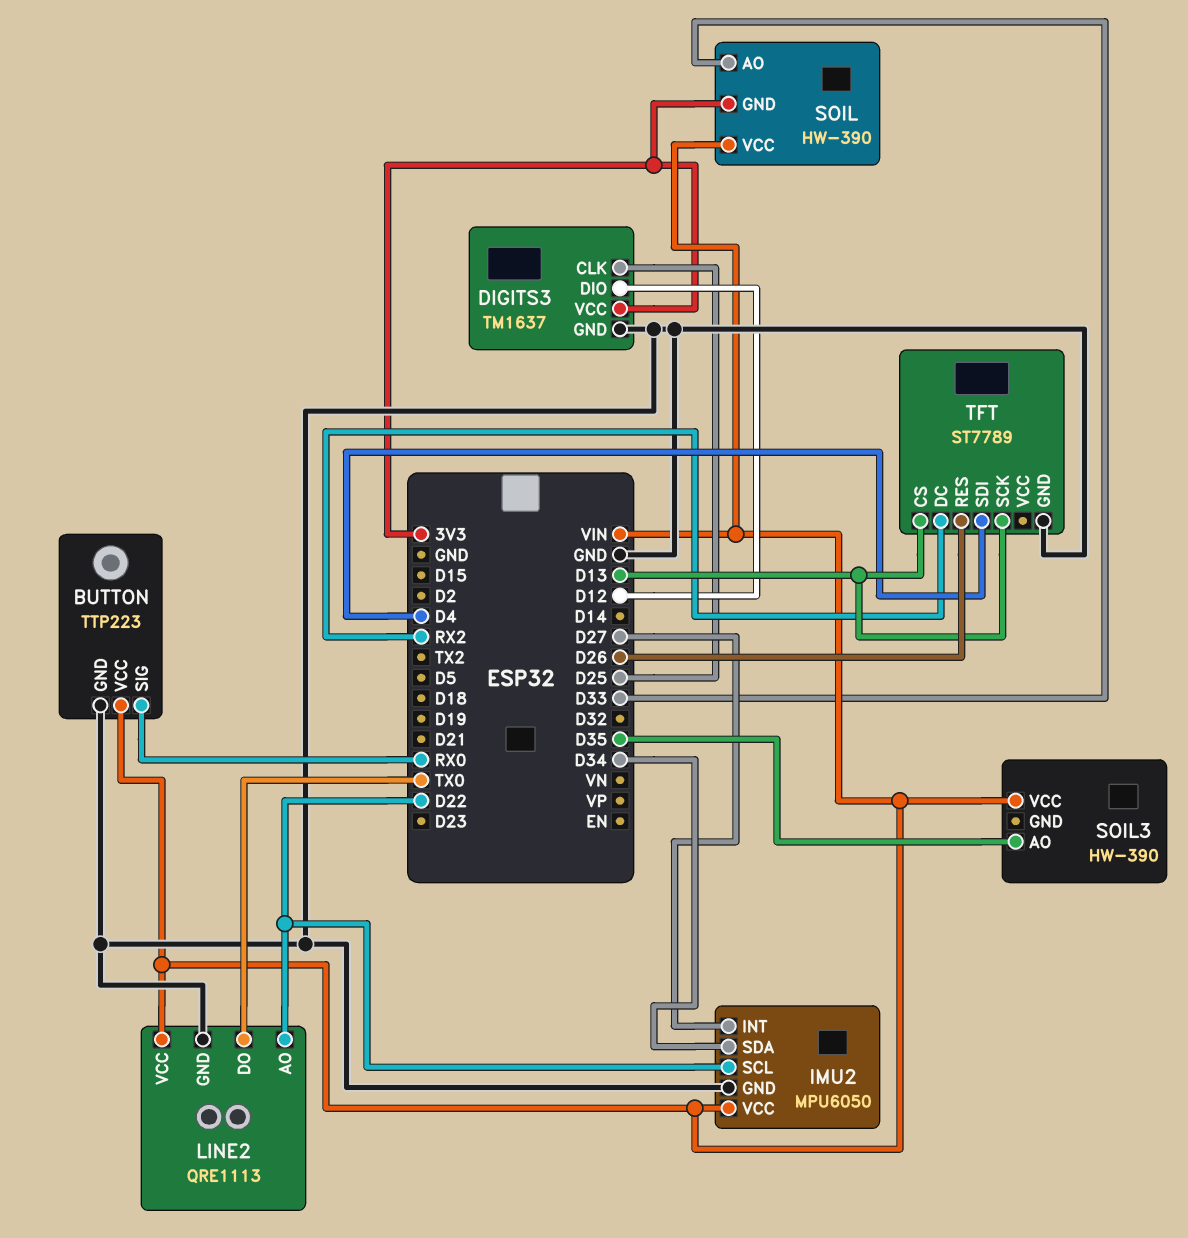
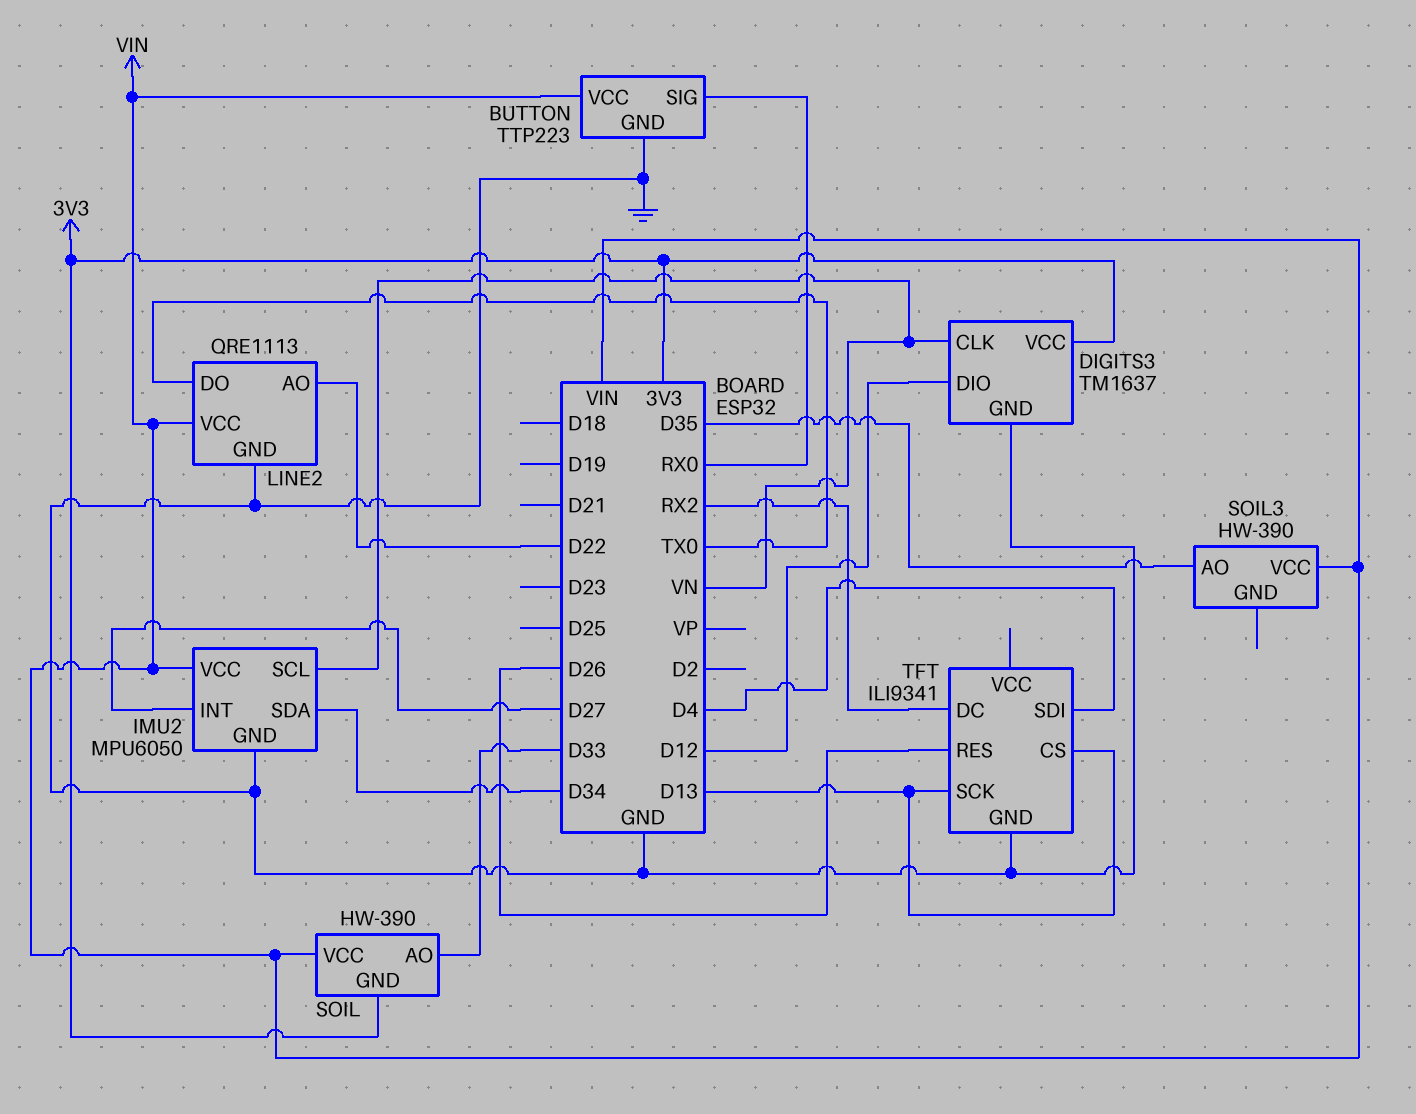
DIGITS3 pin CLK: D25 -> VN
IMU2 pin SCL: D22 -> VN
TFT: ST7789 -> ILI9341

